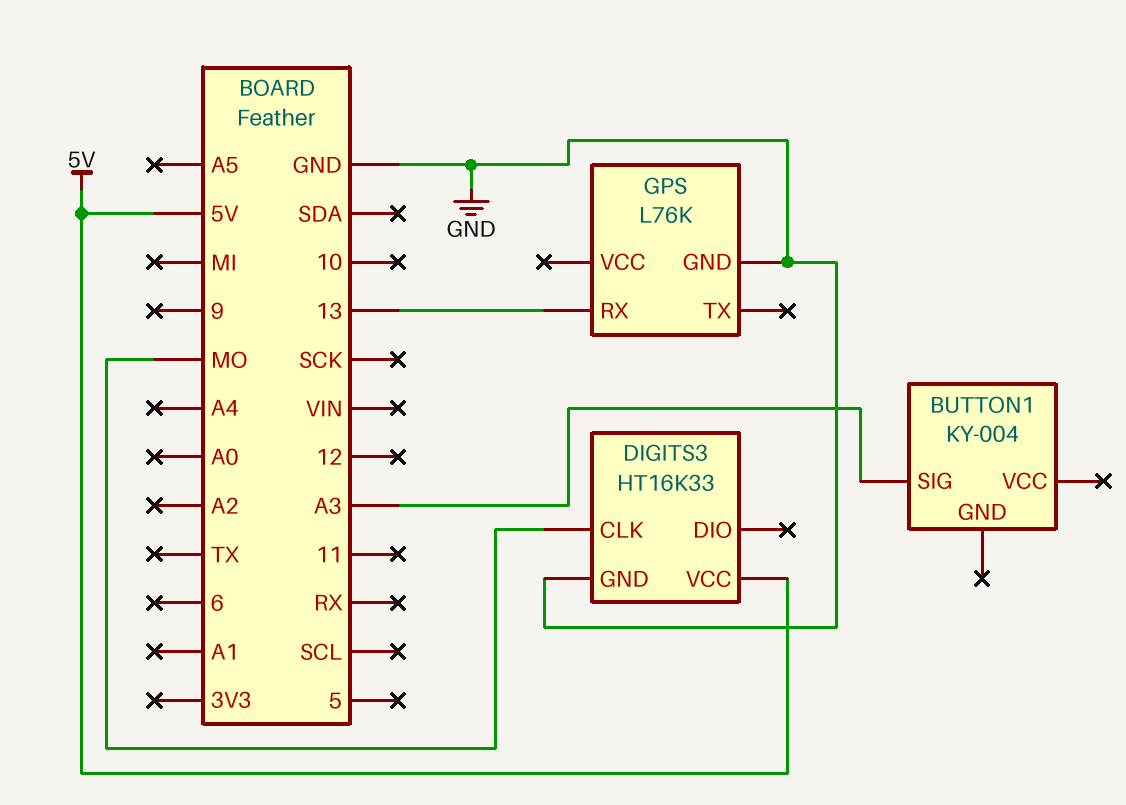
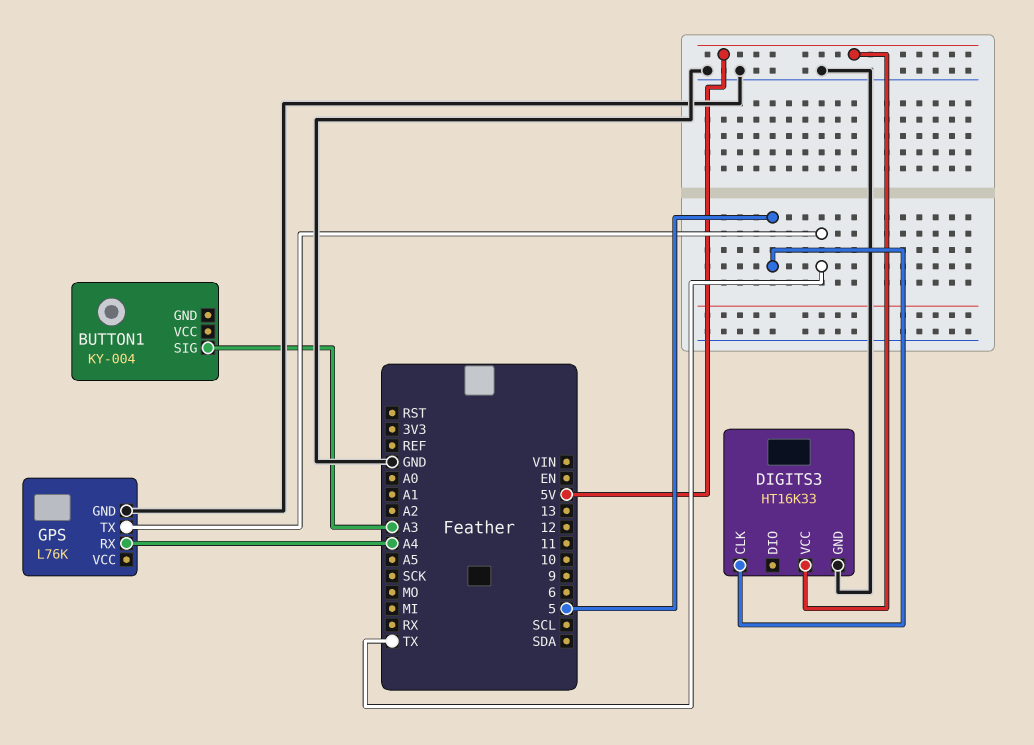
DIGITS3 pin CLK: MO -> 5
GPS pin RX: 13 -> A4
GPS pin TX: none -> TX

